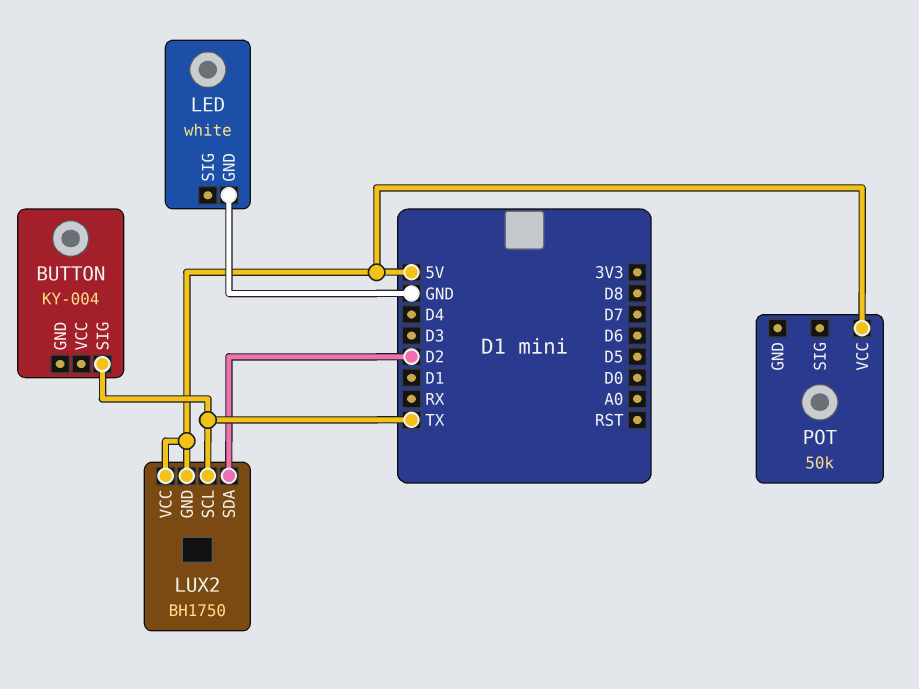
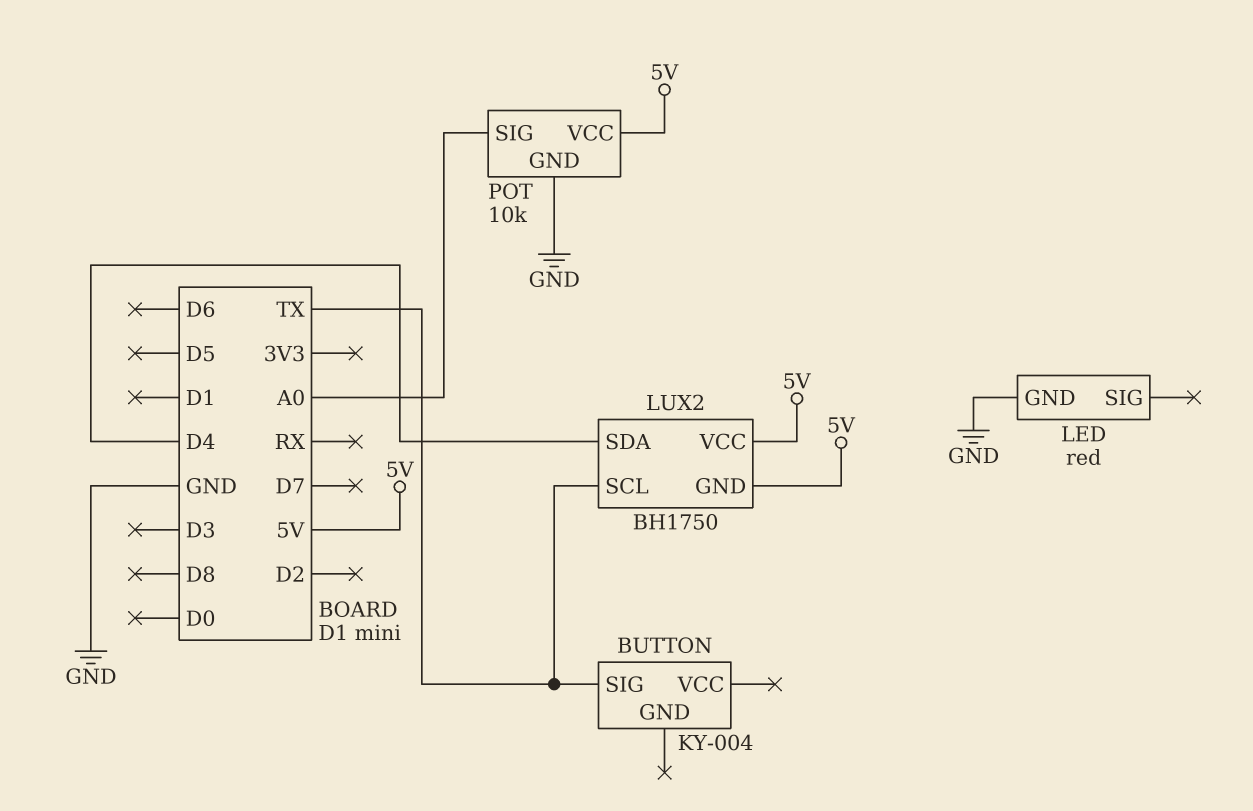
LED: white -> red
LUX2 pin SDA: D2 -> D4
POT: 50k -> 10k
POT pin GND: none -> GND
POT pin SIG: none -> A0

